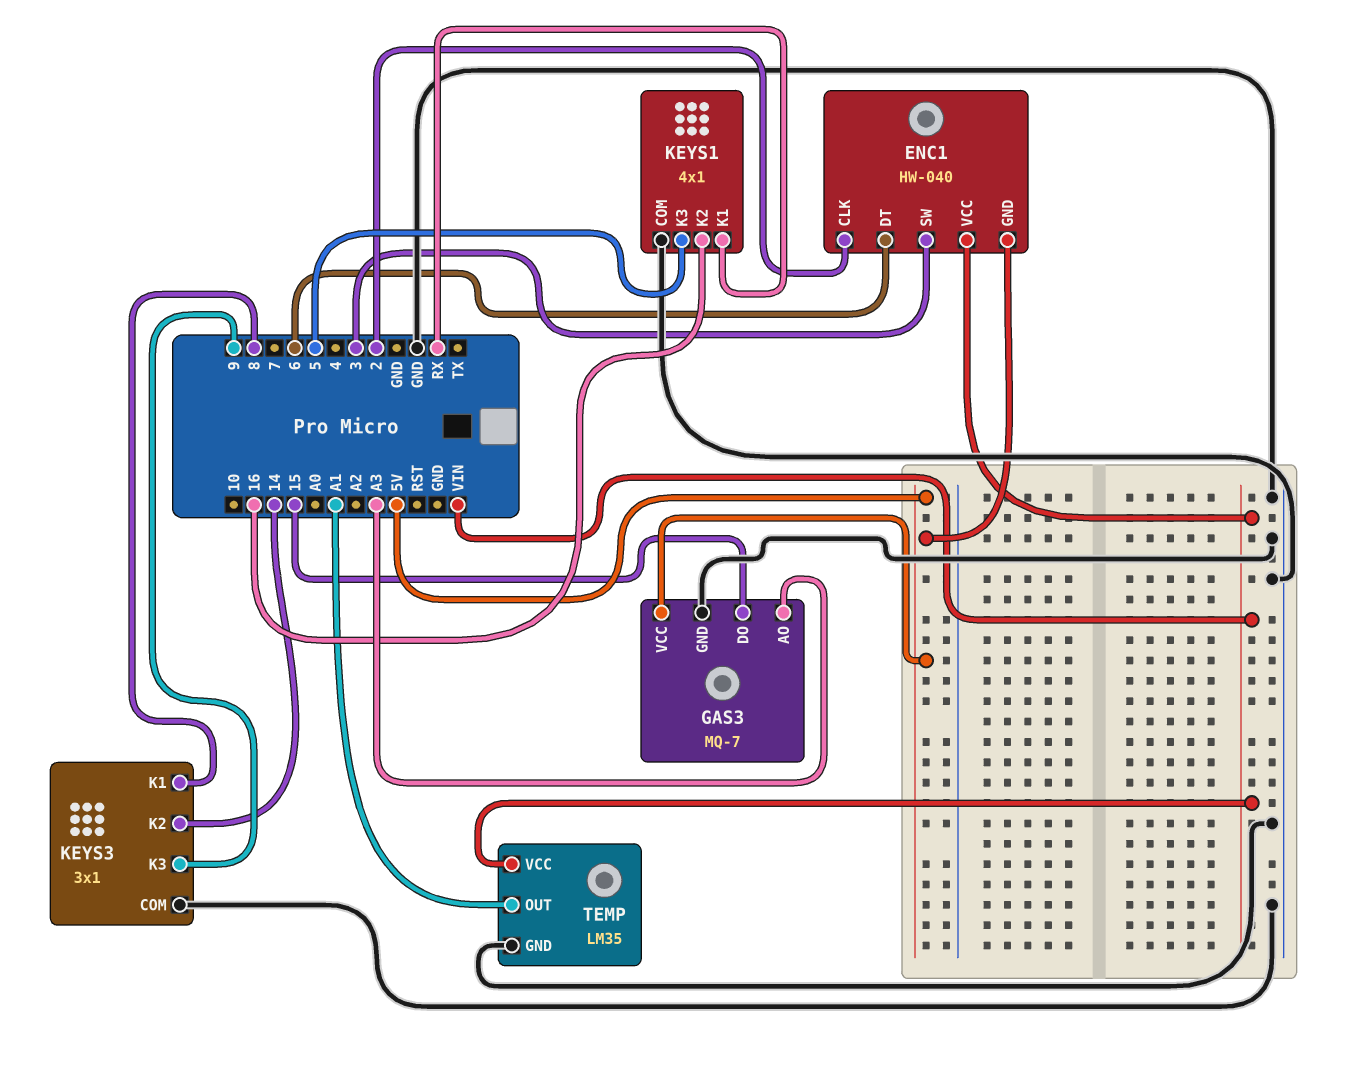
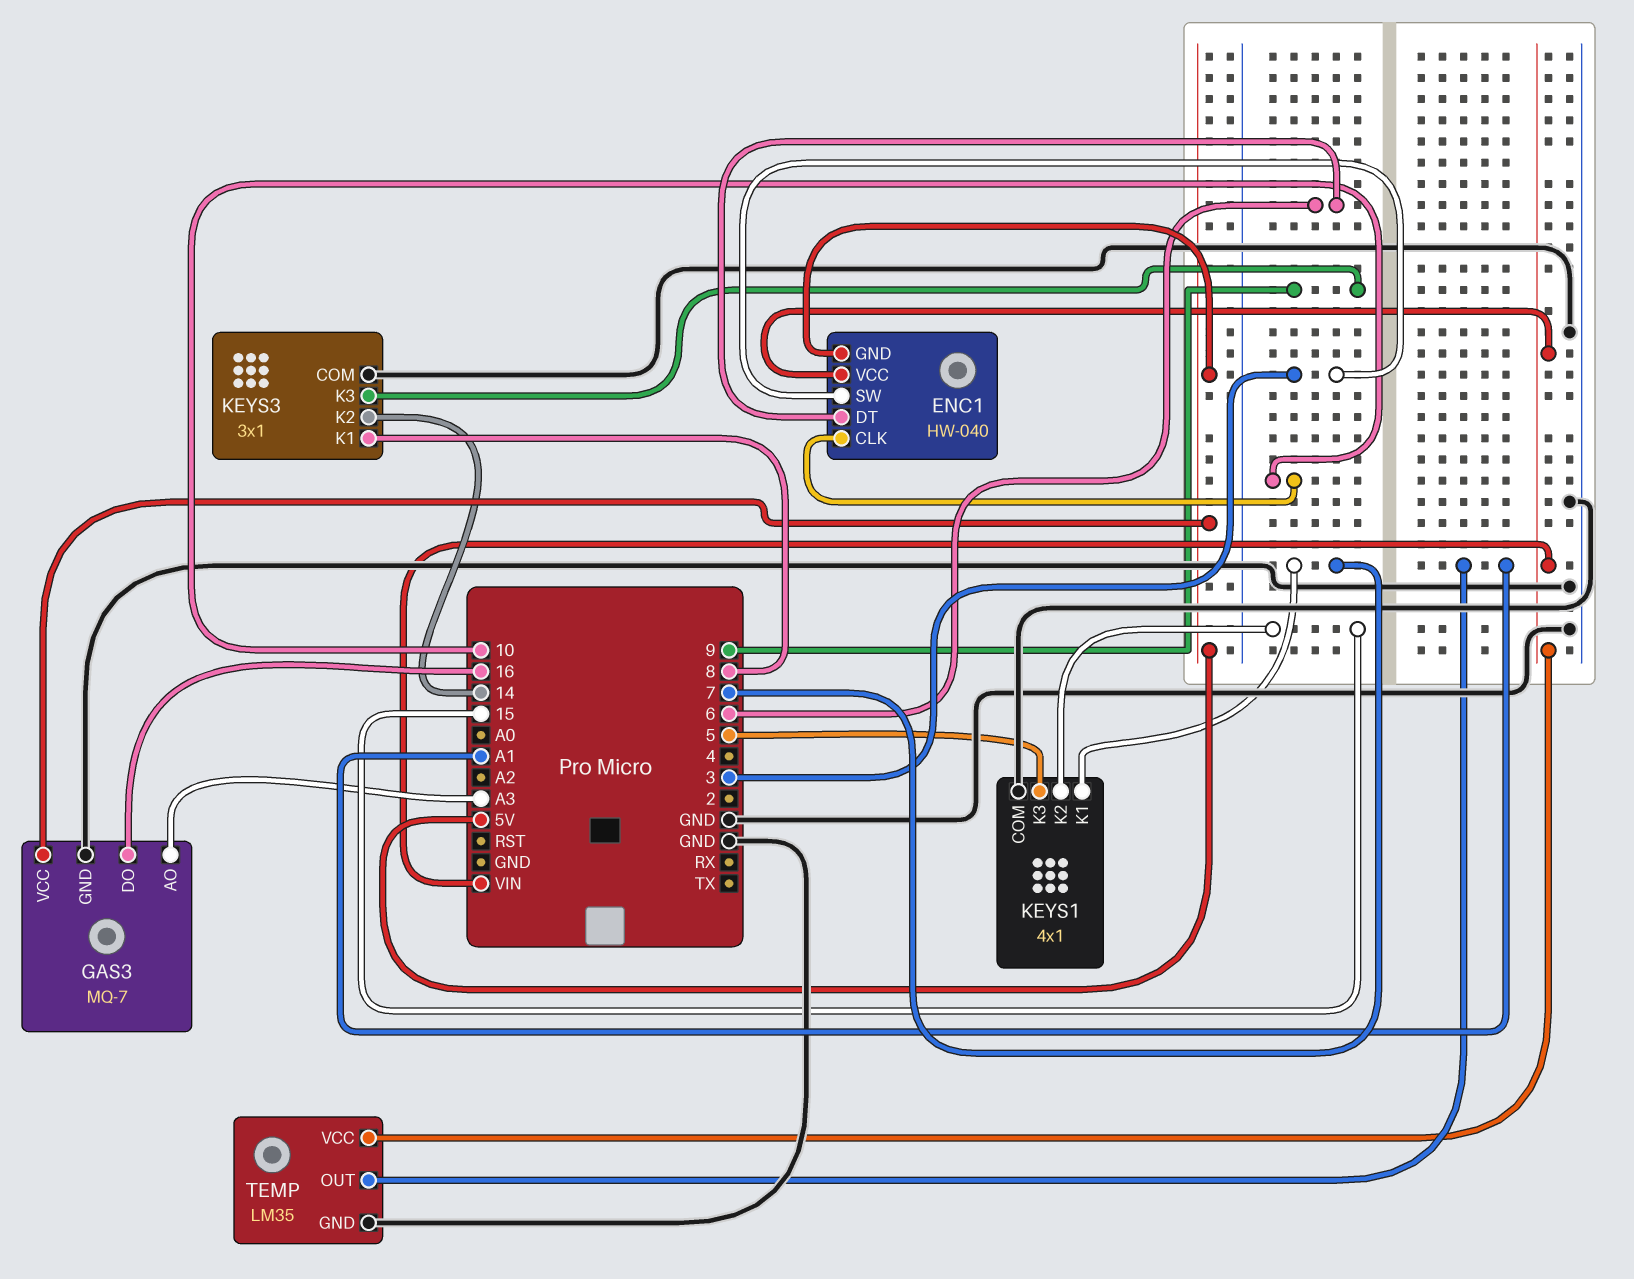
ENC1 pin CLK: 2 -> 10
GAS3 pin DO: 15 -> 16
KEYS1 pin K1: RX -> 7
KEYS1 pin K2: 16 -> 15

